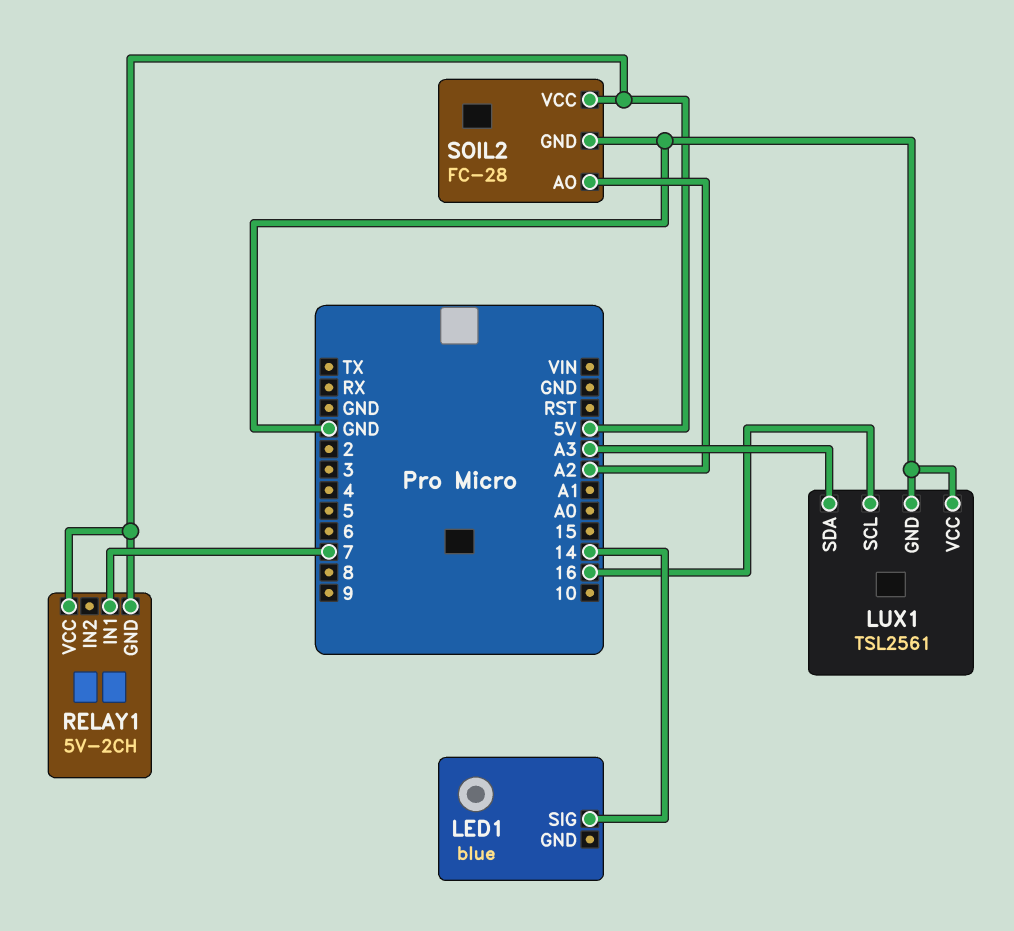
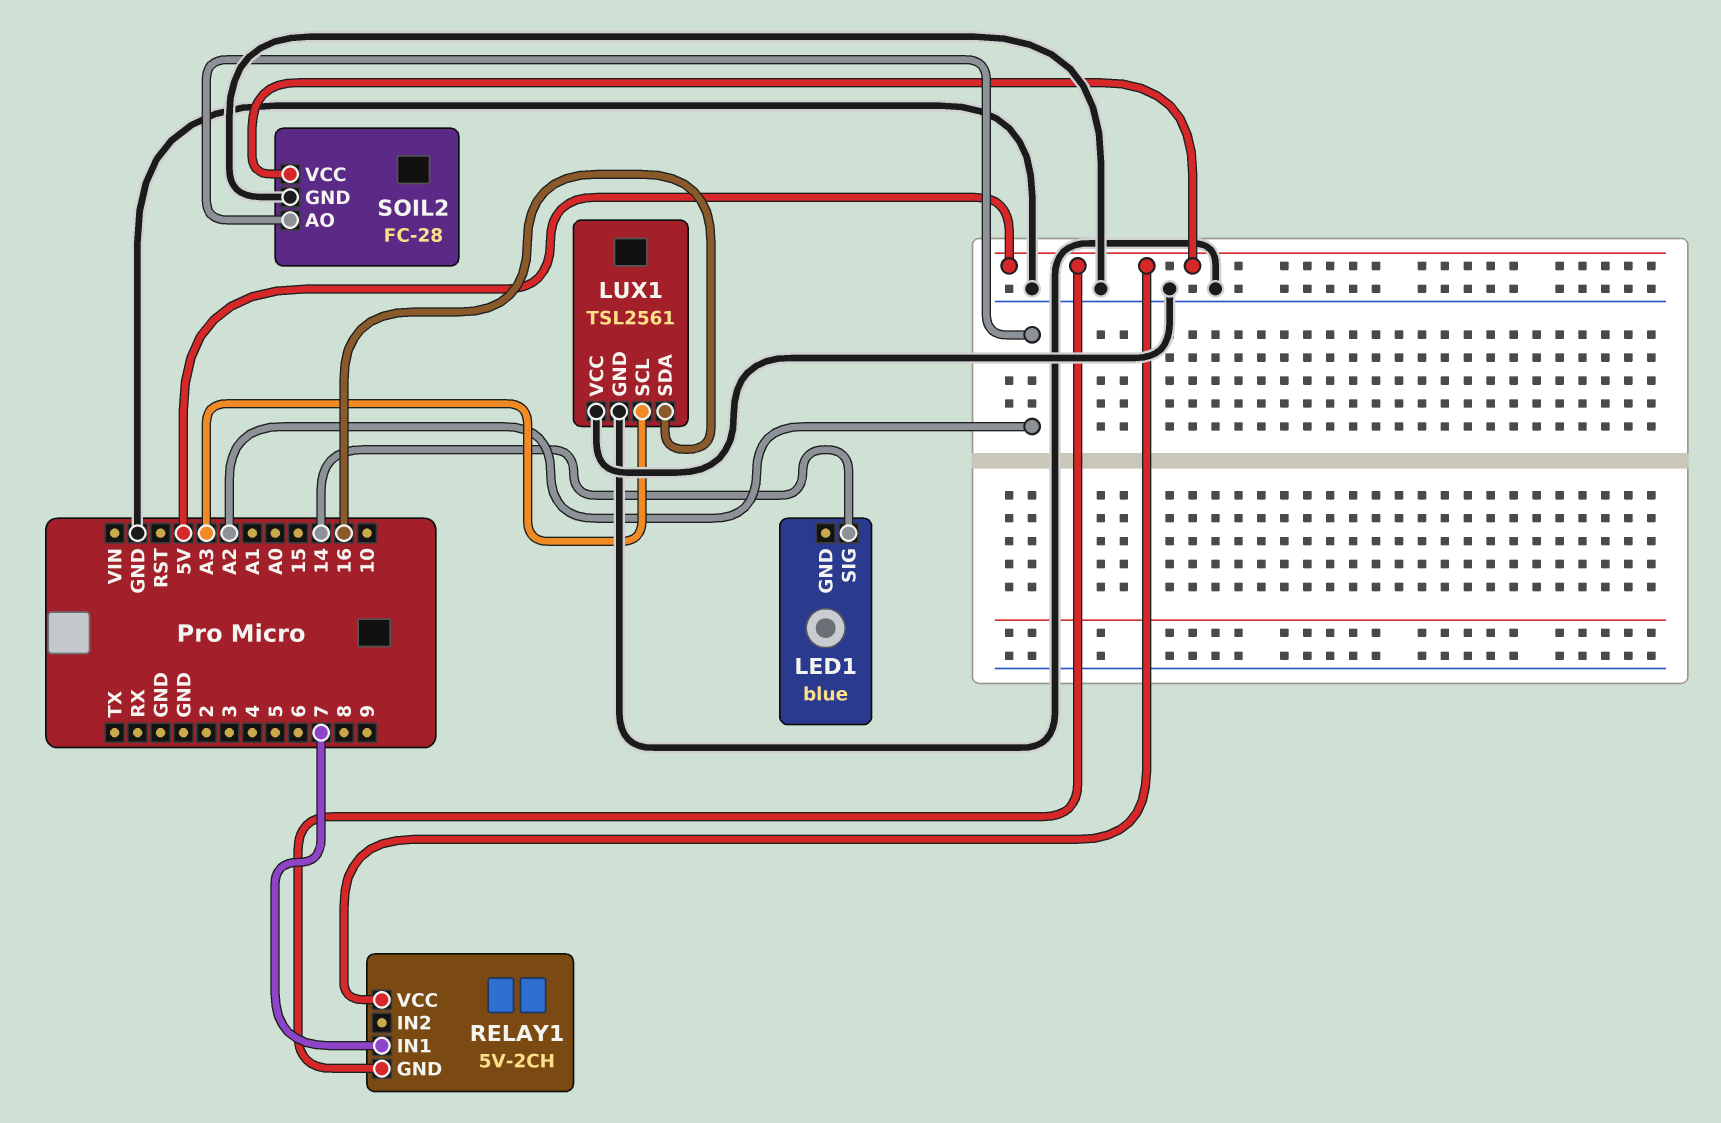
LUX1 pin SCL: 16 -> A3
LUX1 pin SDA: A3 -> 16

